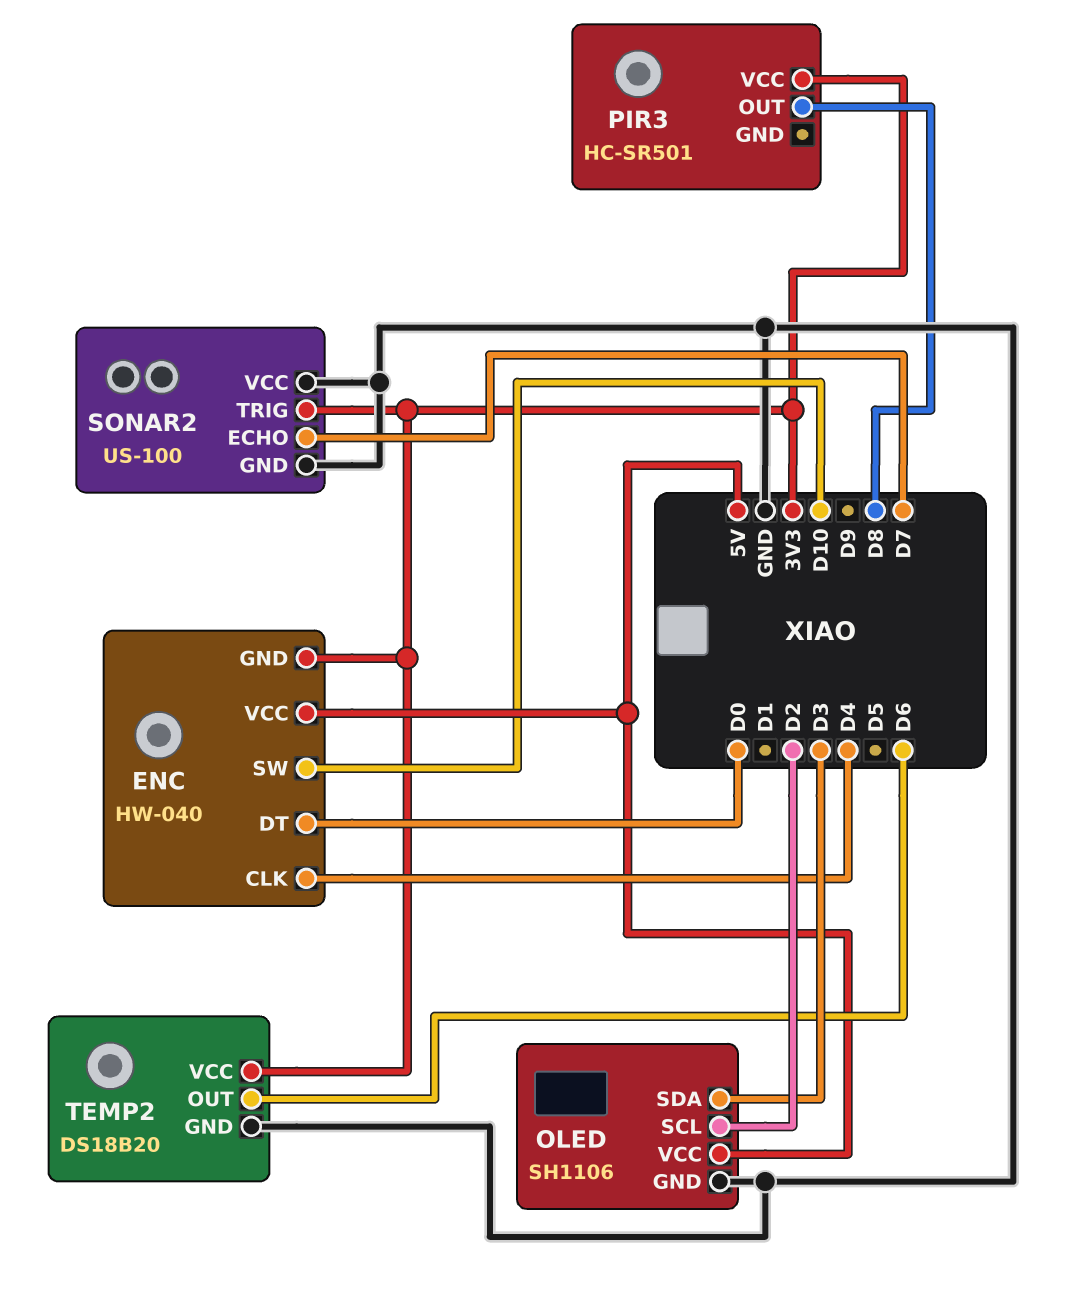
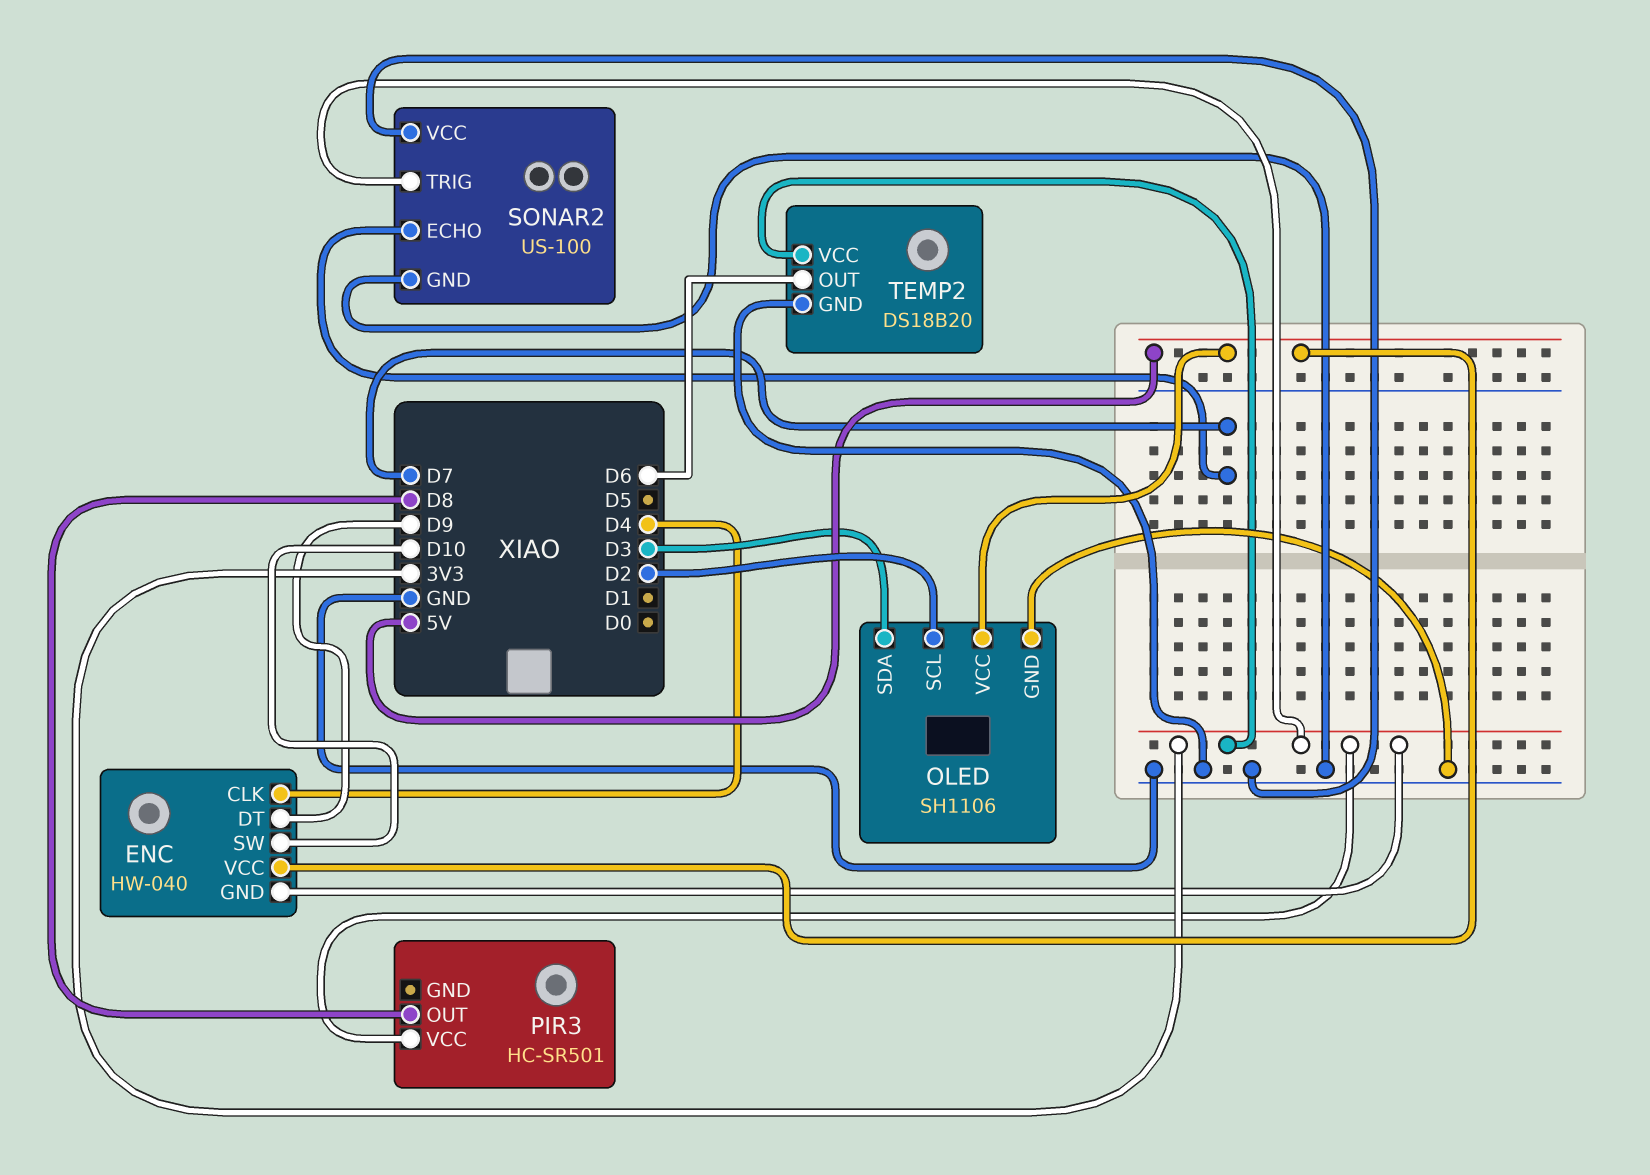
ENC pin DT: D0 -> D9

